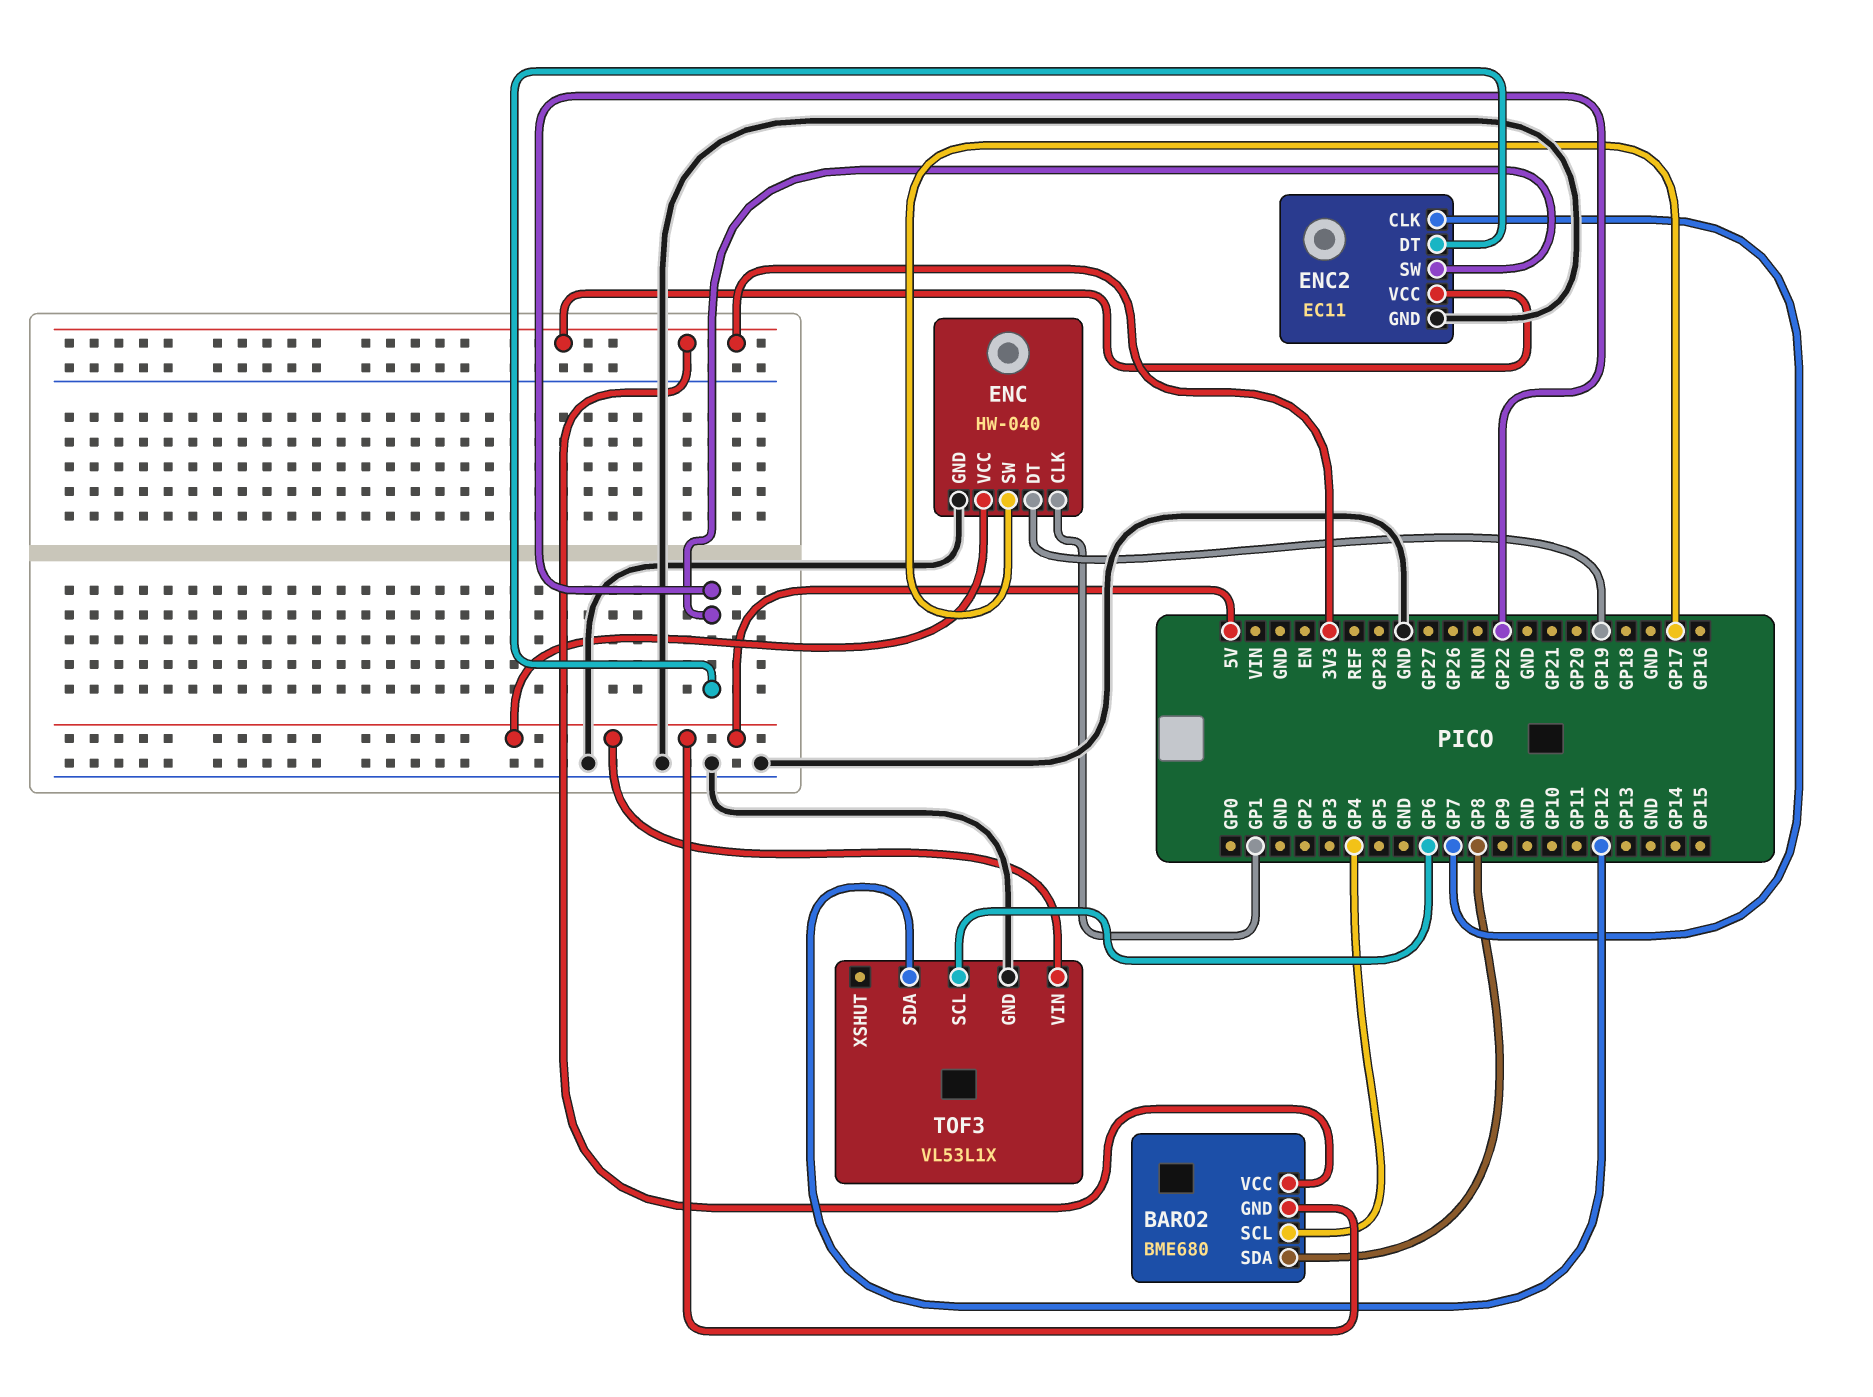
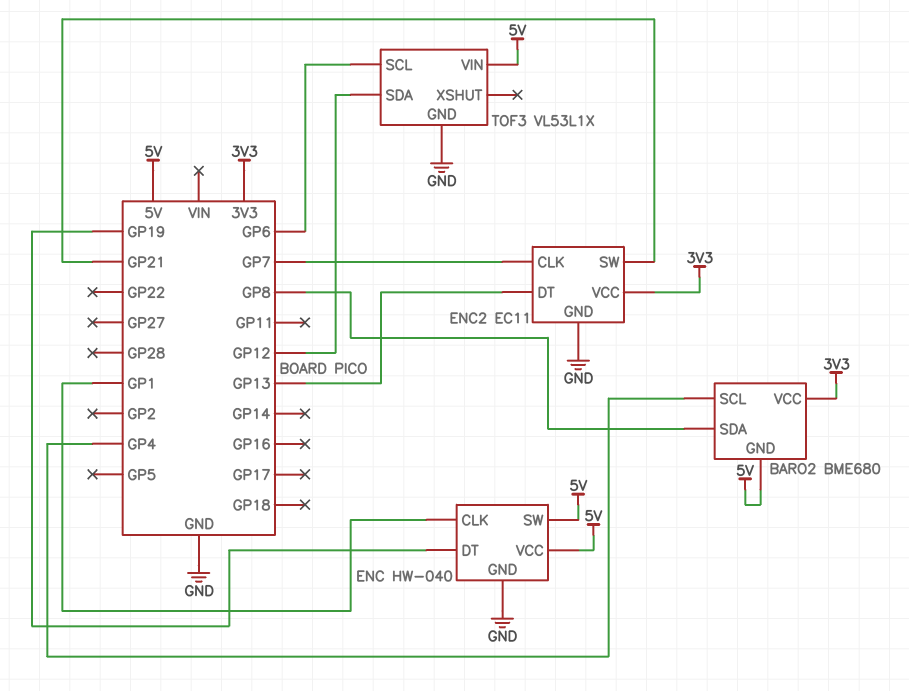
ENC pin SW: GP17 -> 5V
ENC2 pin DT: GP22 -> GP13
ENC2 pin SW: GP22 -> GP21

